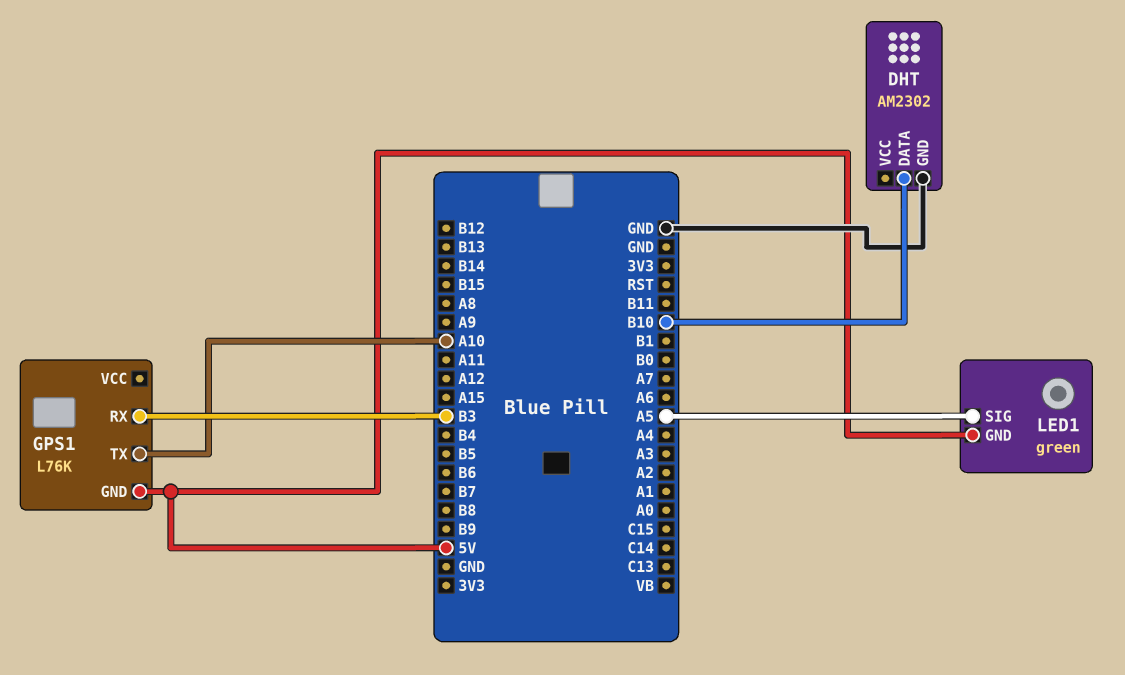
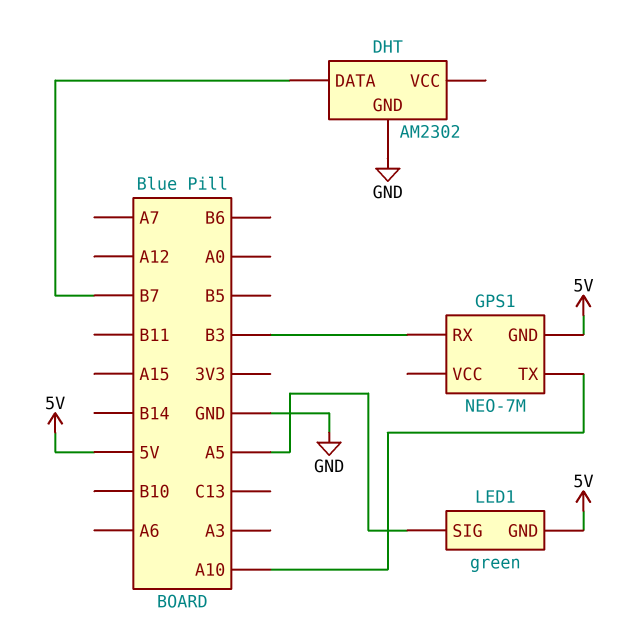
DHT pin DATA: B10 -> B7
GPS1: L76K -> NEO-7M

